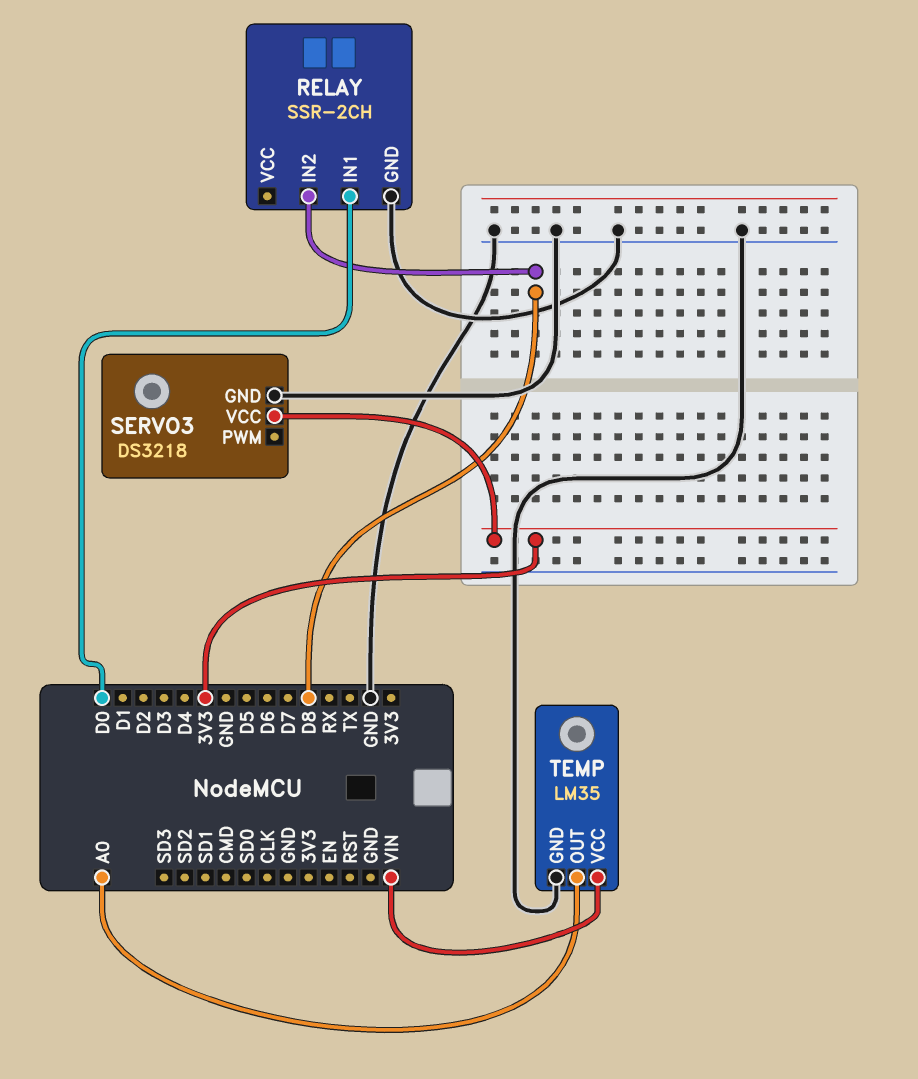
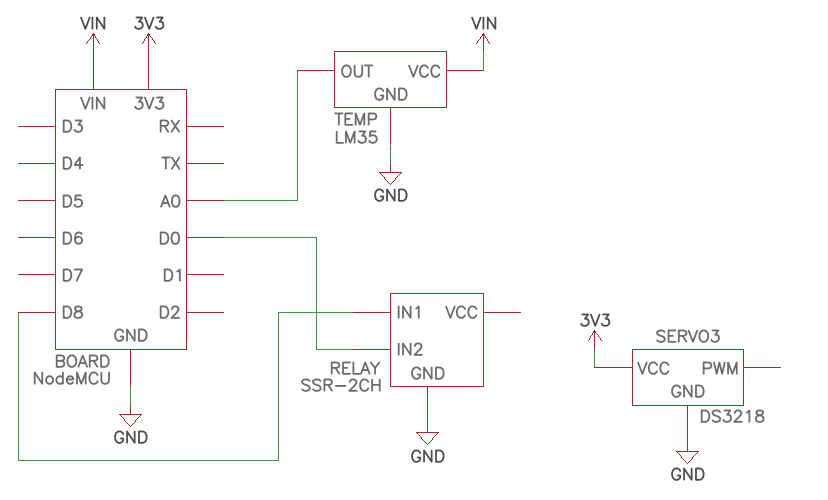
RELAY pin IN1: D0 -> D8
RELAY pin IN2: D8 -> D0

